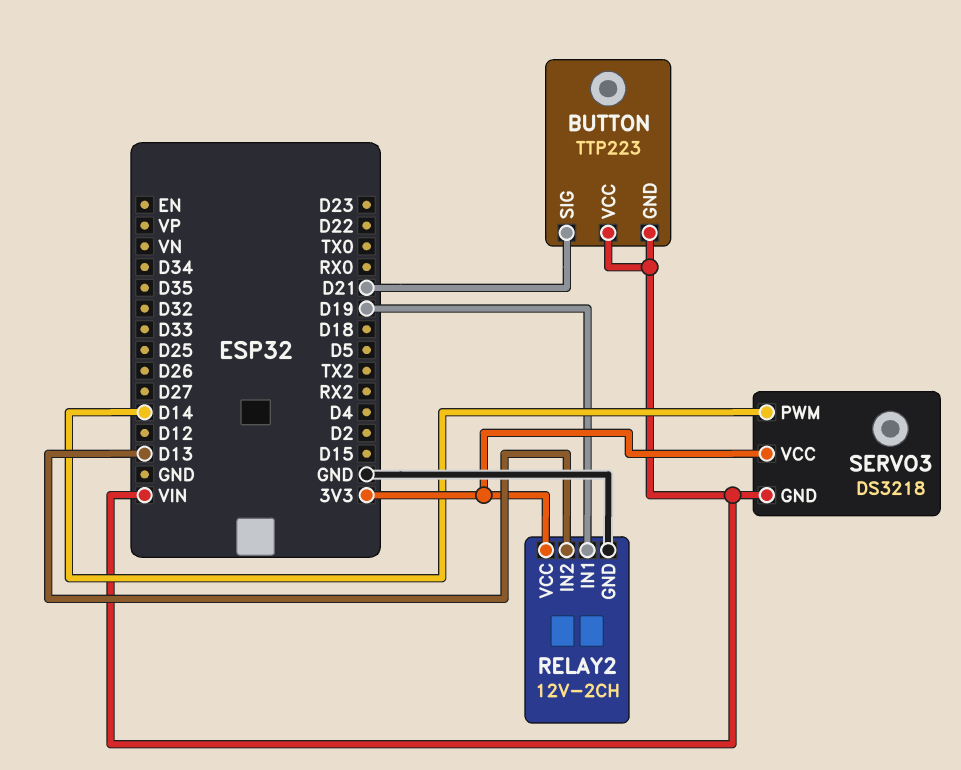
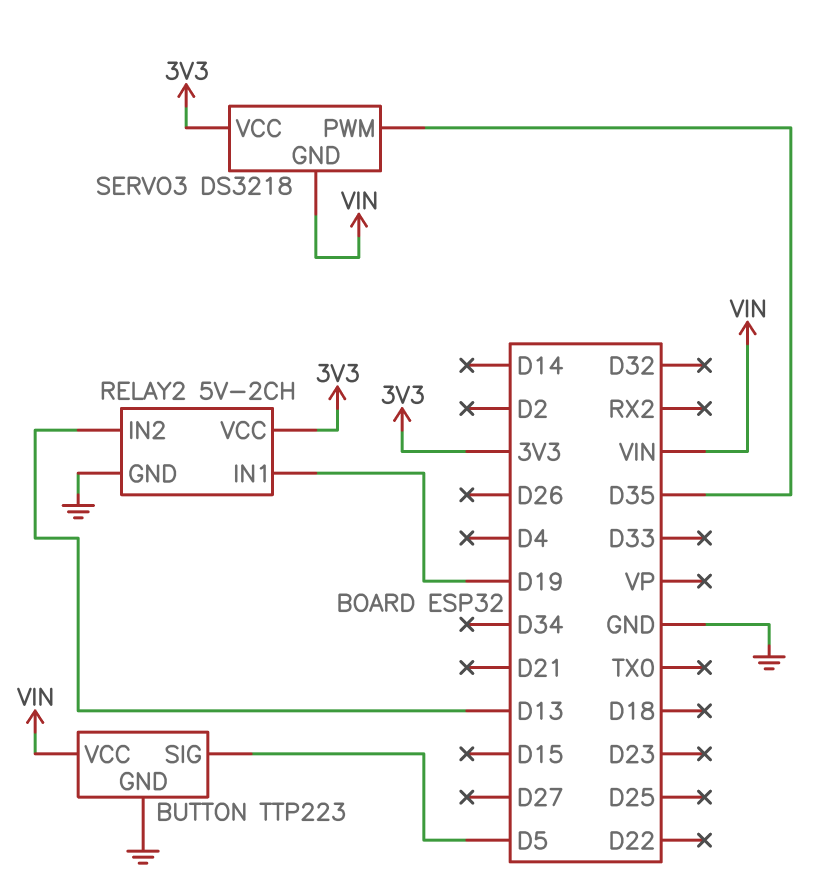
BUTTON pin GND: VIN -> GND
BUTTON pin SIG: D21 -> D5
RELAY2: 12V-2CH -> 5V-2CH
SERVO3 pin PWM: D14 -> D35

